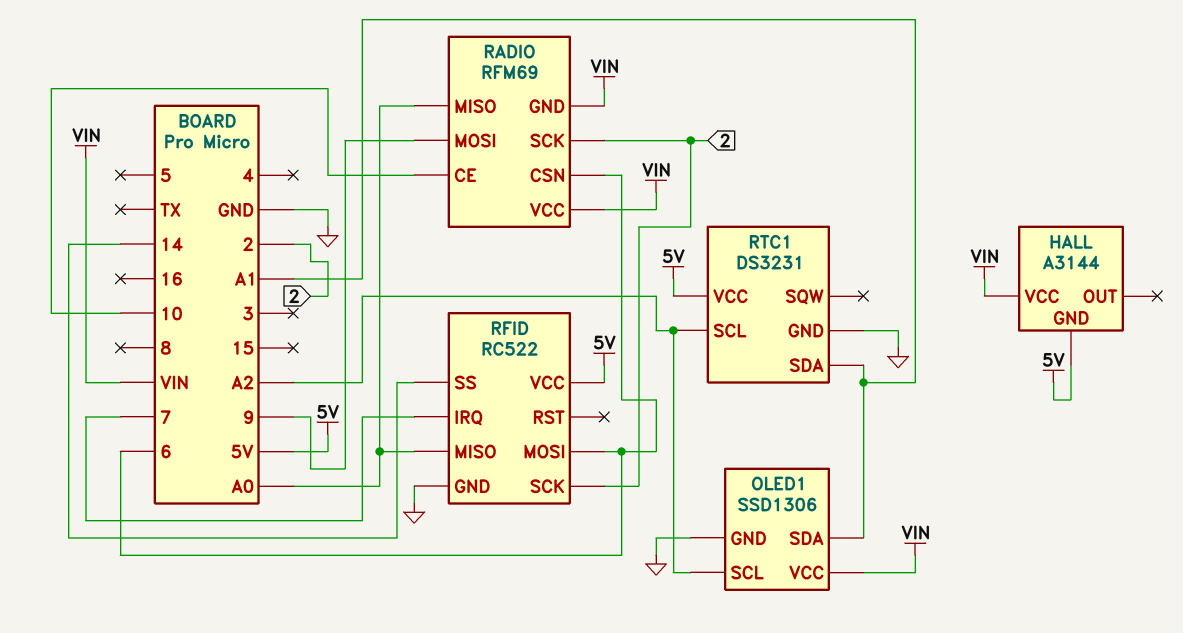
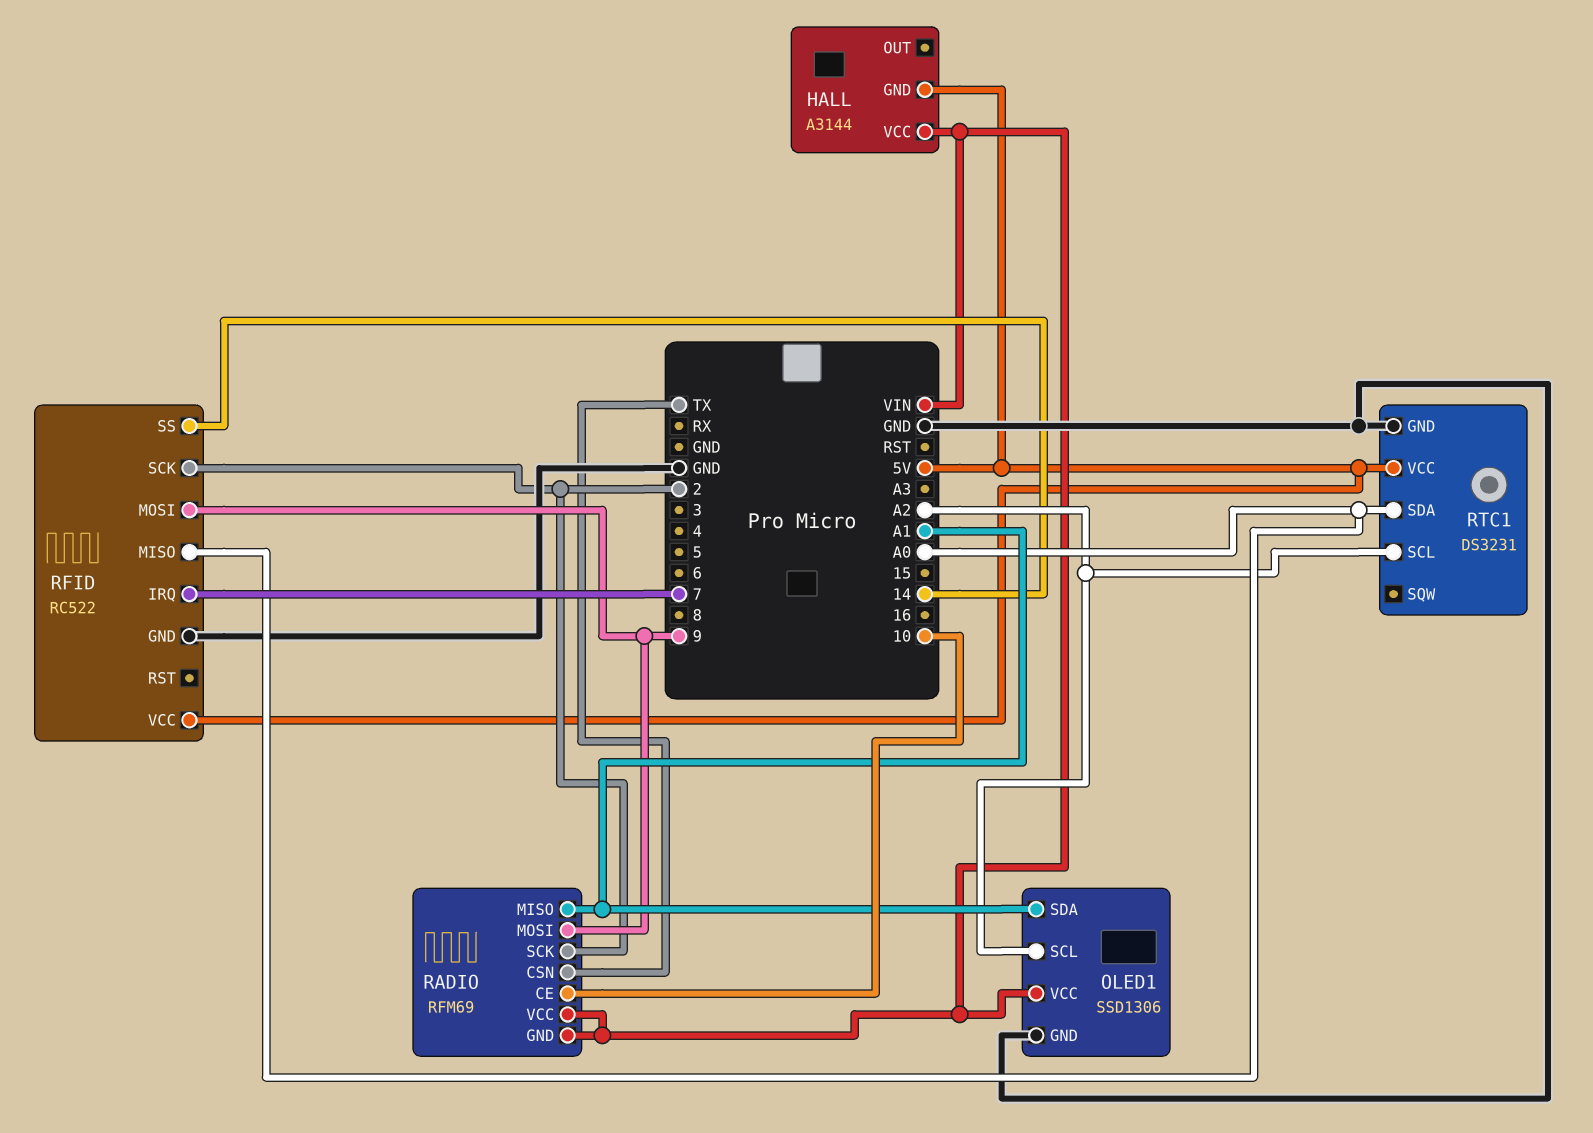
RADIO pin CSN: 6 -> TX
RADIO pin MISO: A0 -> A1
RFID pin MOSI: 6 -> 9
RTC1 pin SDA: A1 -> A0

